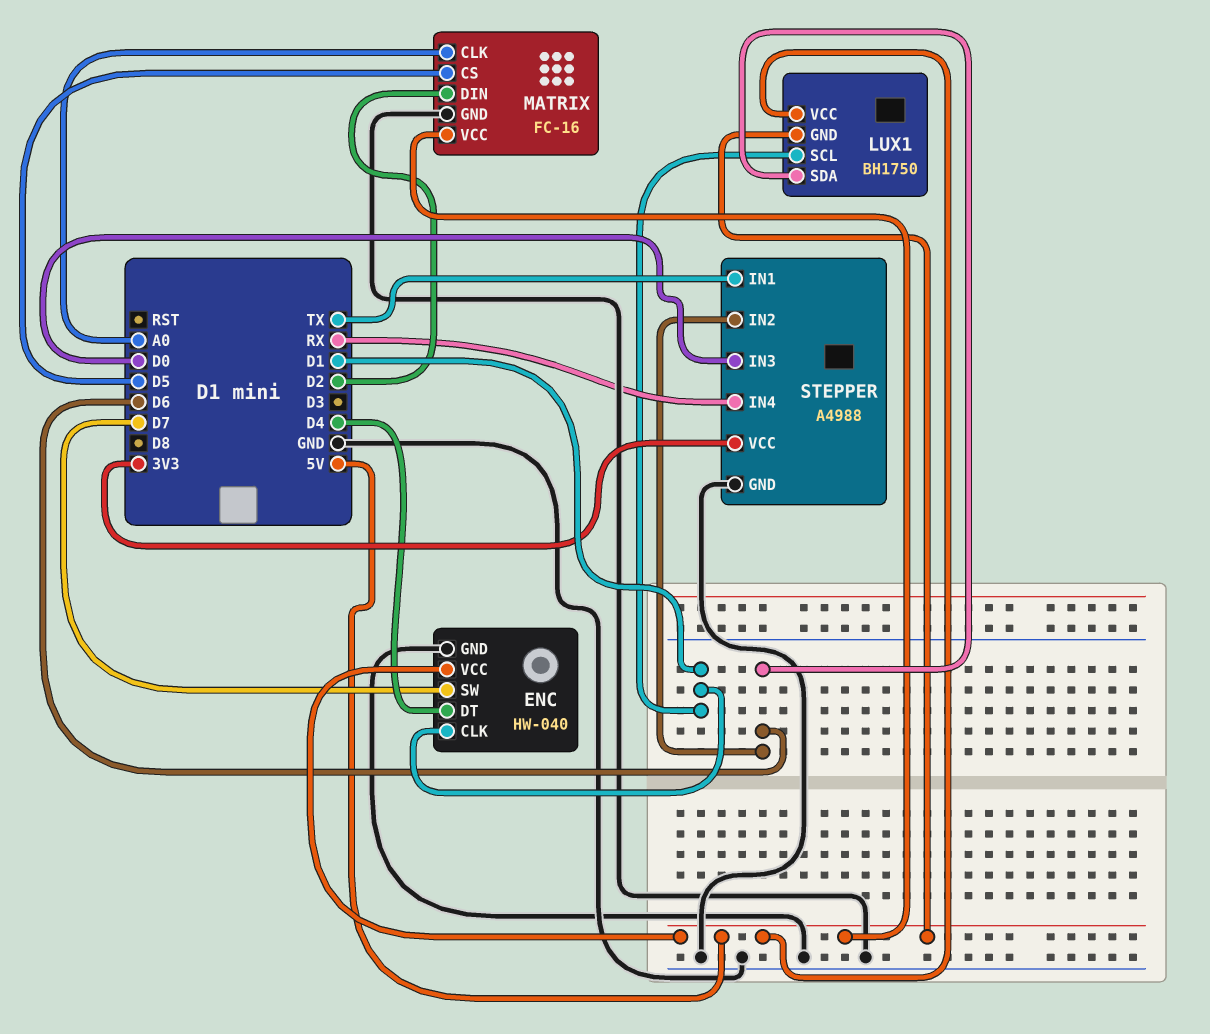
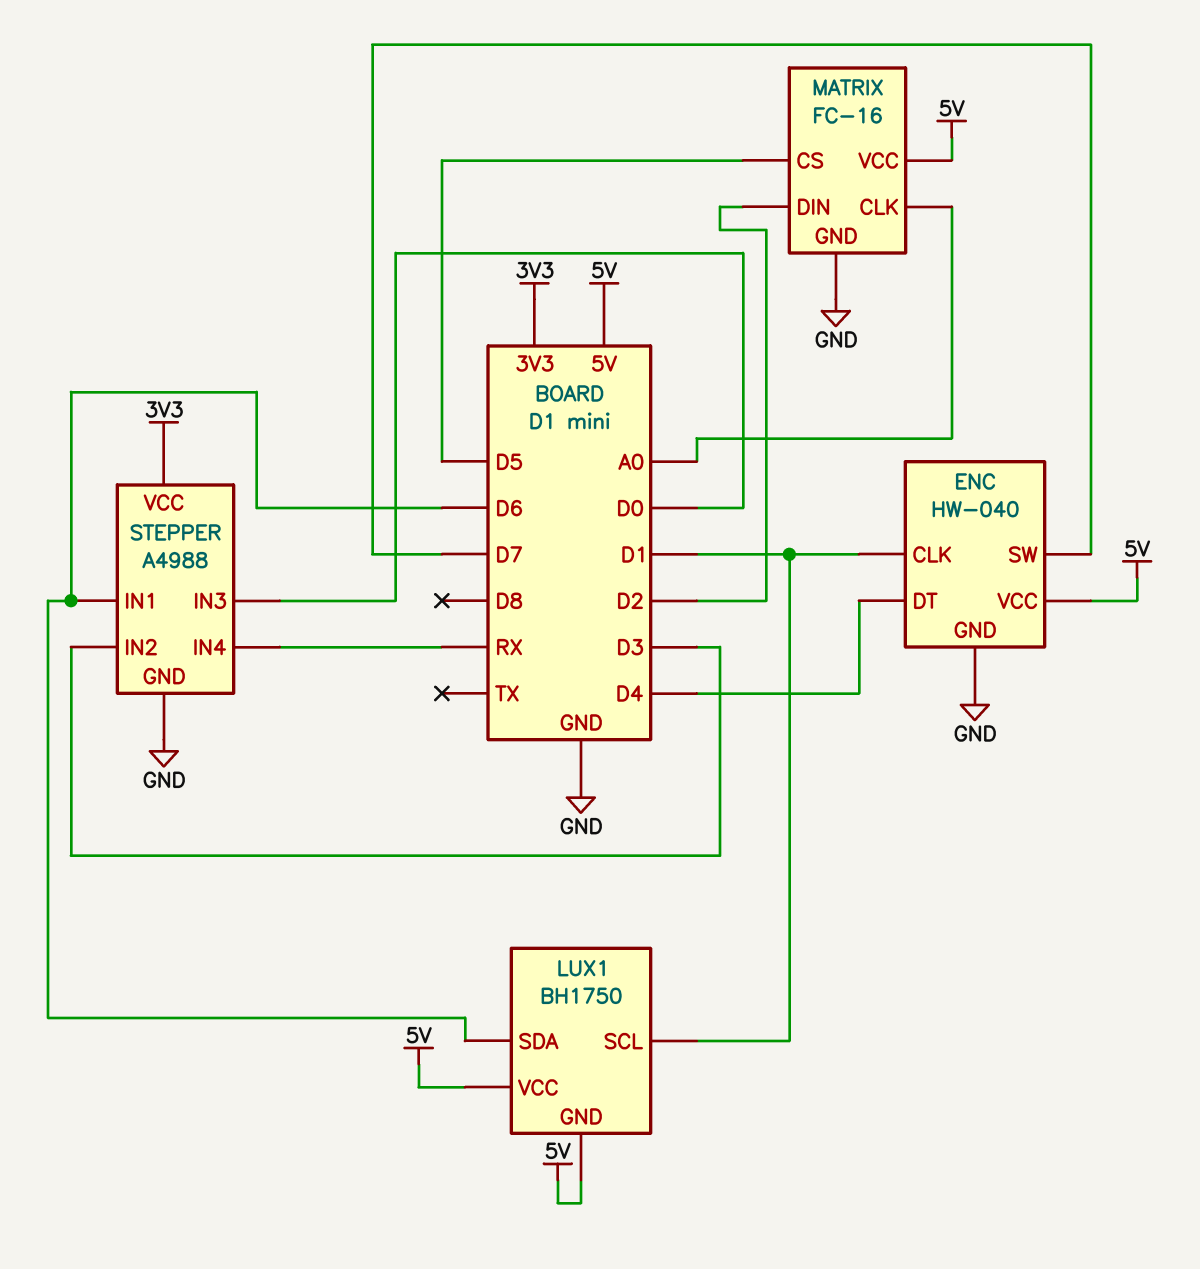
STEPPER pin IN1: TX -> D6
STEPPER pin IN2: D6 -> D3

